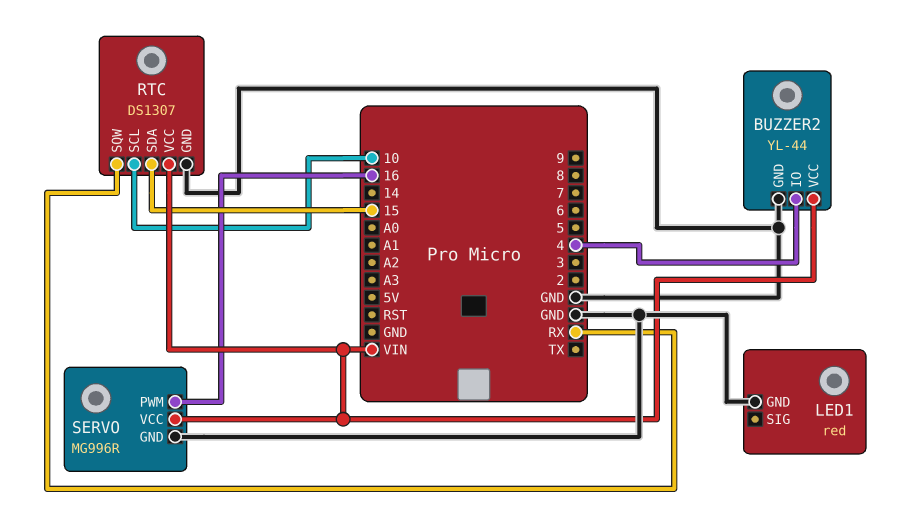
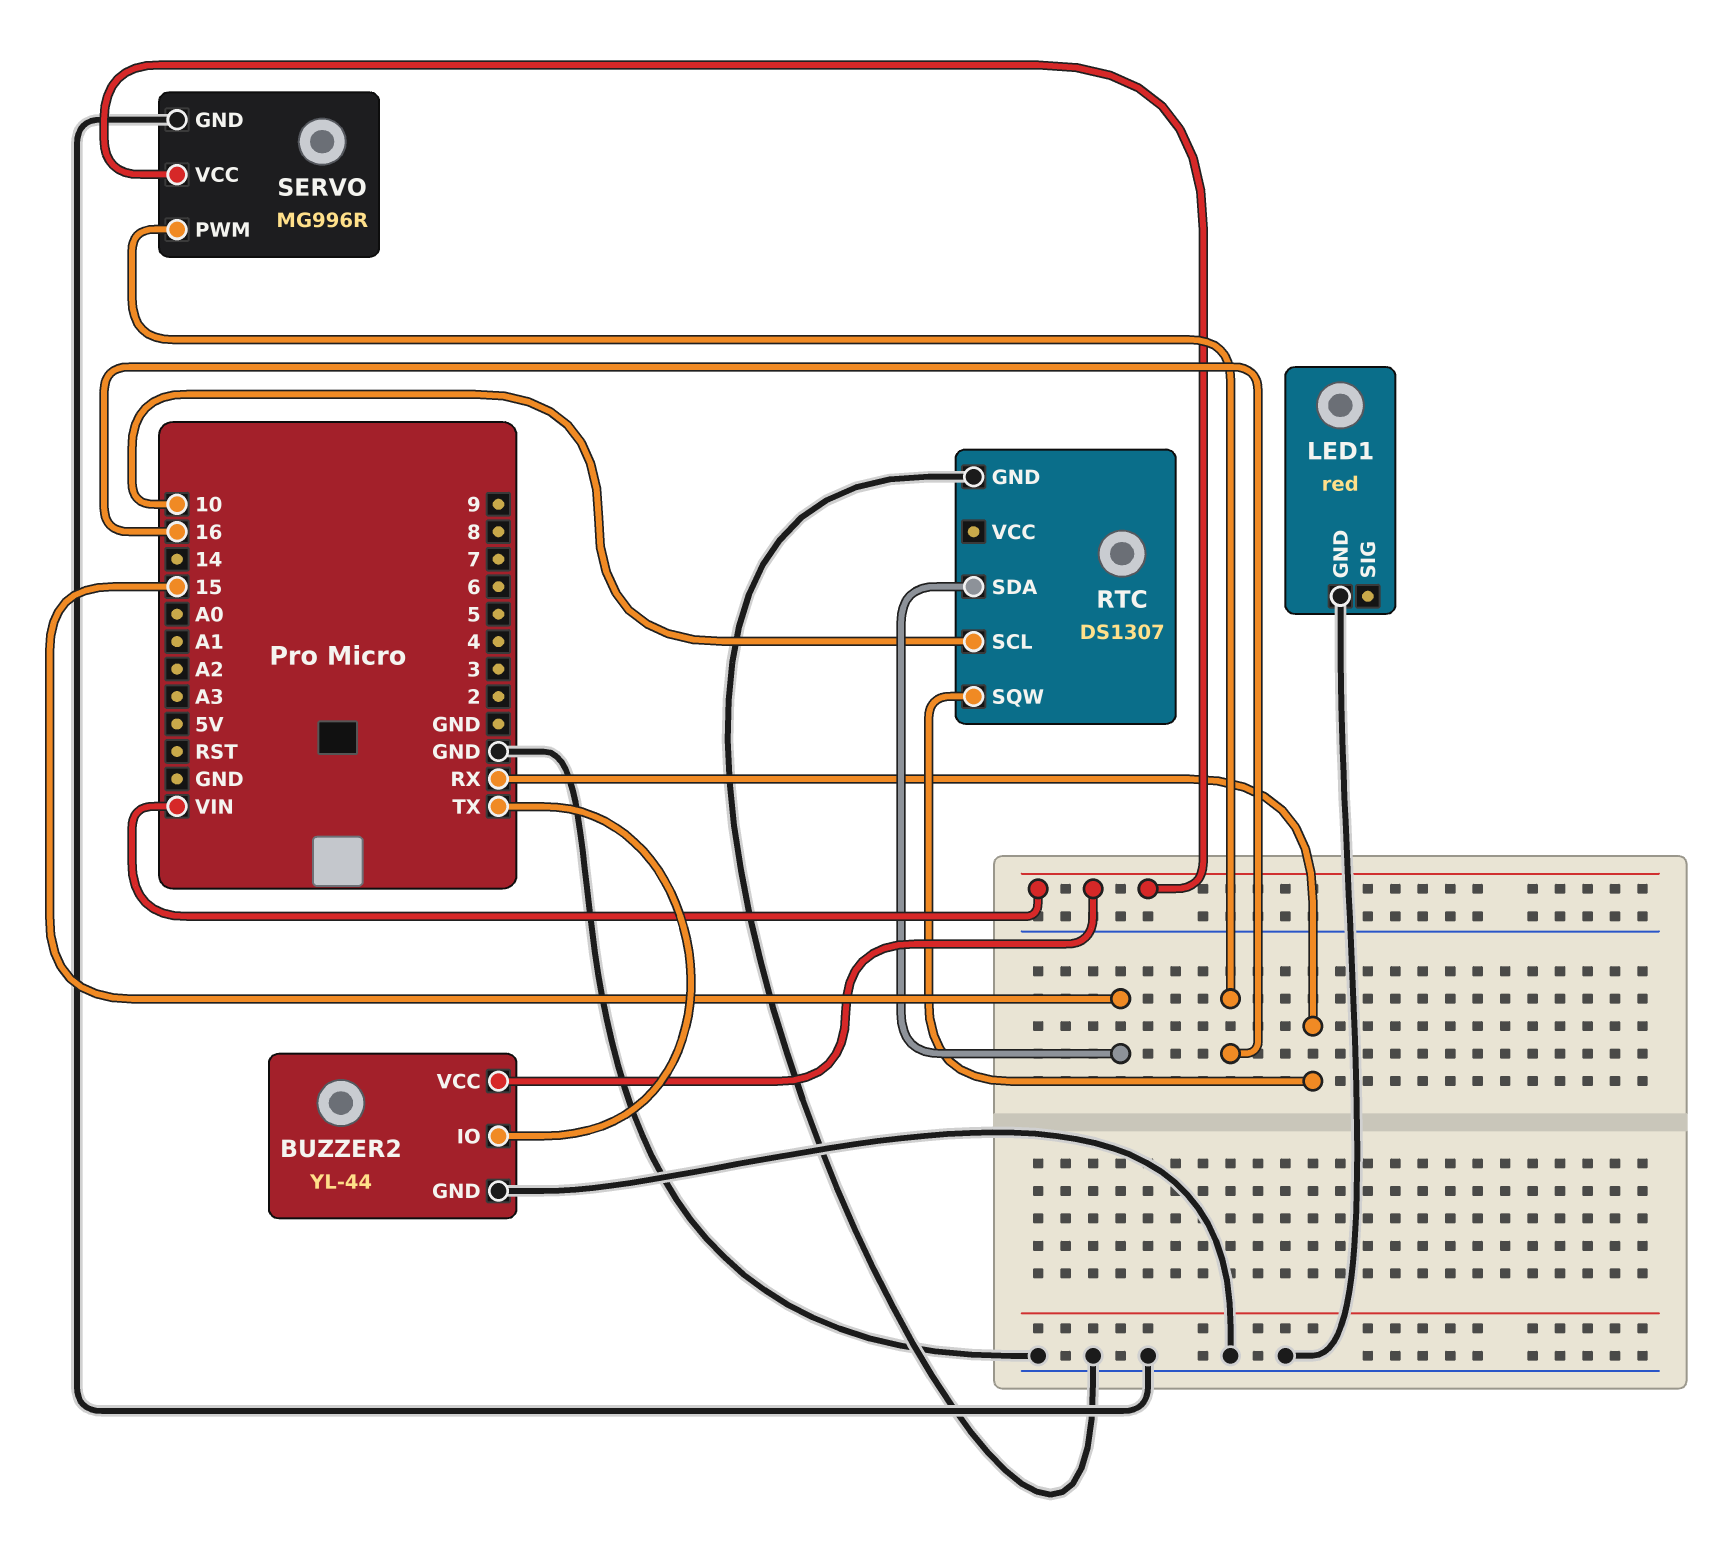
BUZZER2 pin IO: 4 -> TX
RTC pin VCC: VIN -> none

